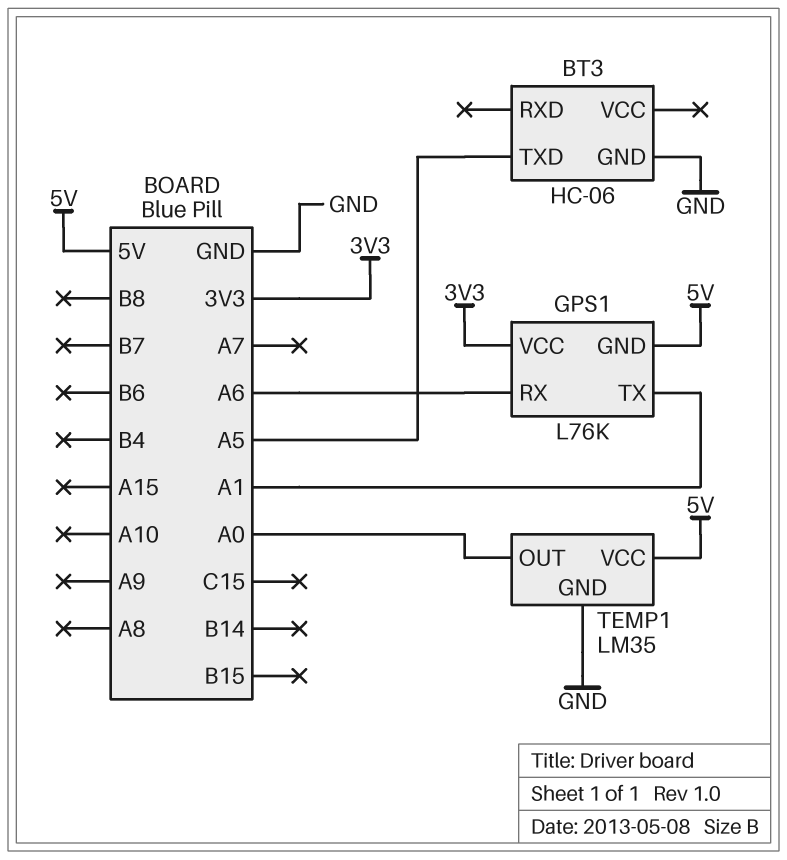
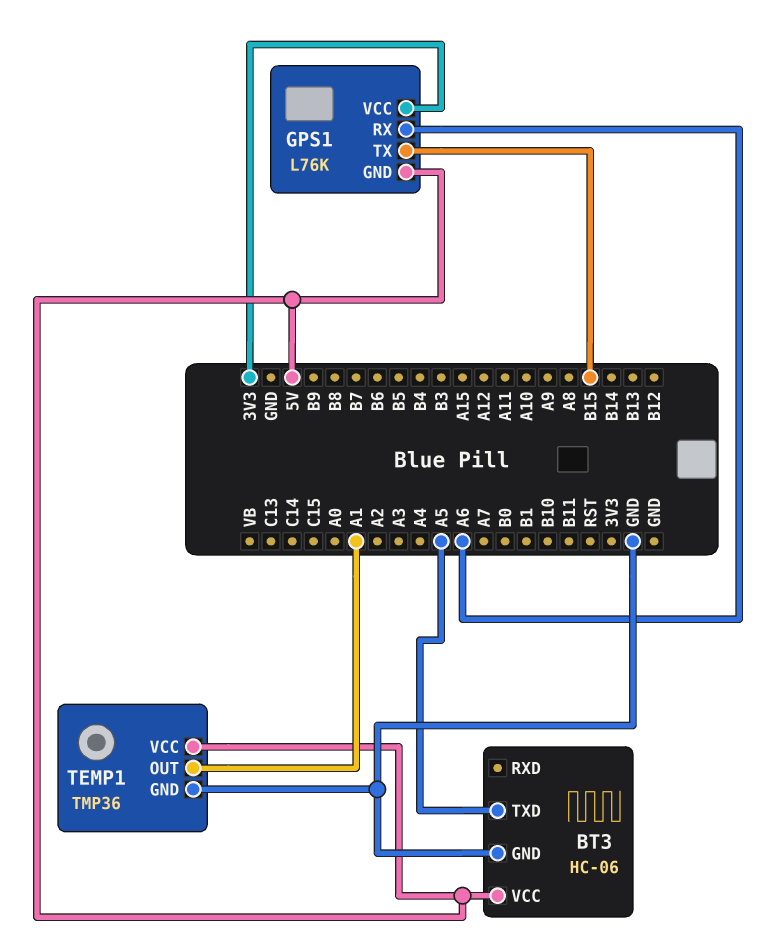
BT3 pin VCC: none -> 5V
GPS1 pin TX: A1 -> B15
TEMP1: LM35 -> TMP36
TEMP1 pin OUT: A0 -> A1

